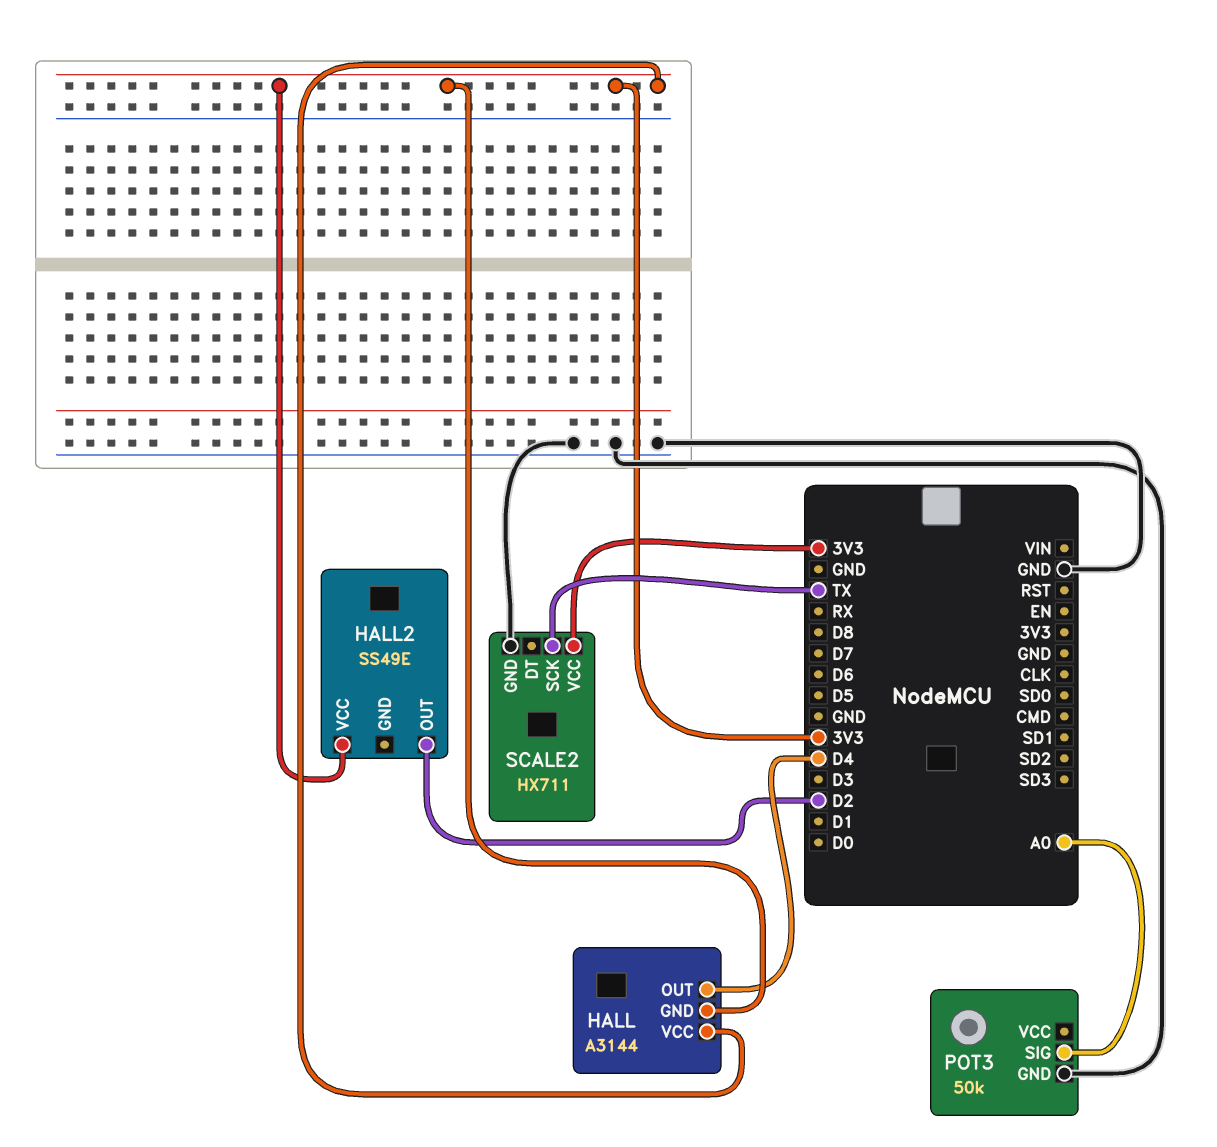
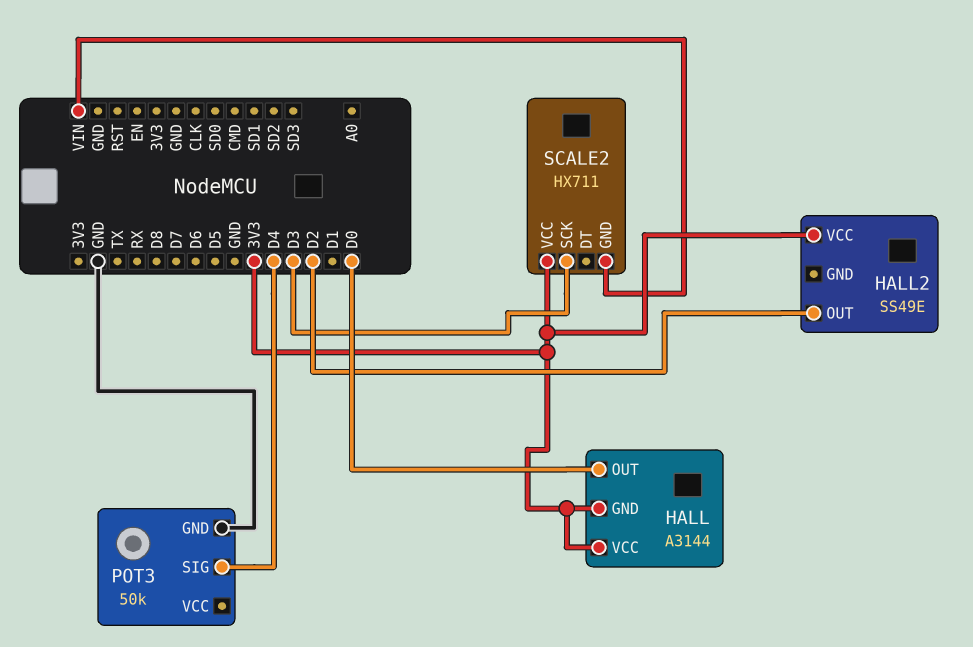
HALL pin OUT: D4 -> D0
POT3 pin SIG: A0 -> D4
SCALE2 pin GND: GND -> VIN
SCALE2 pin SCK: TX -> D3

